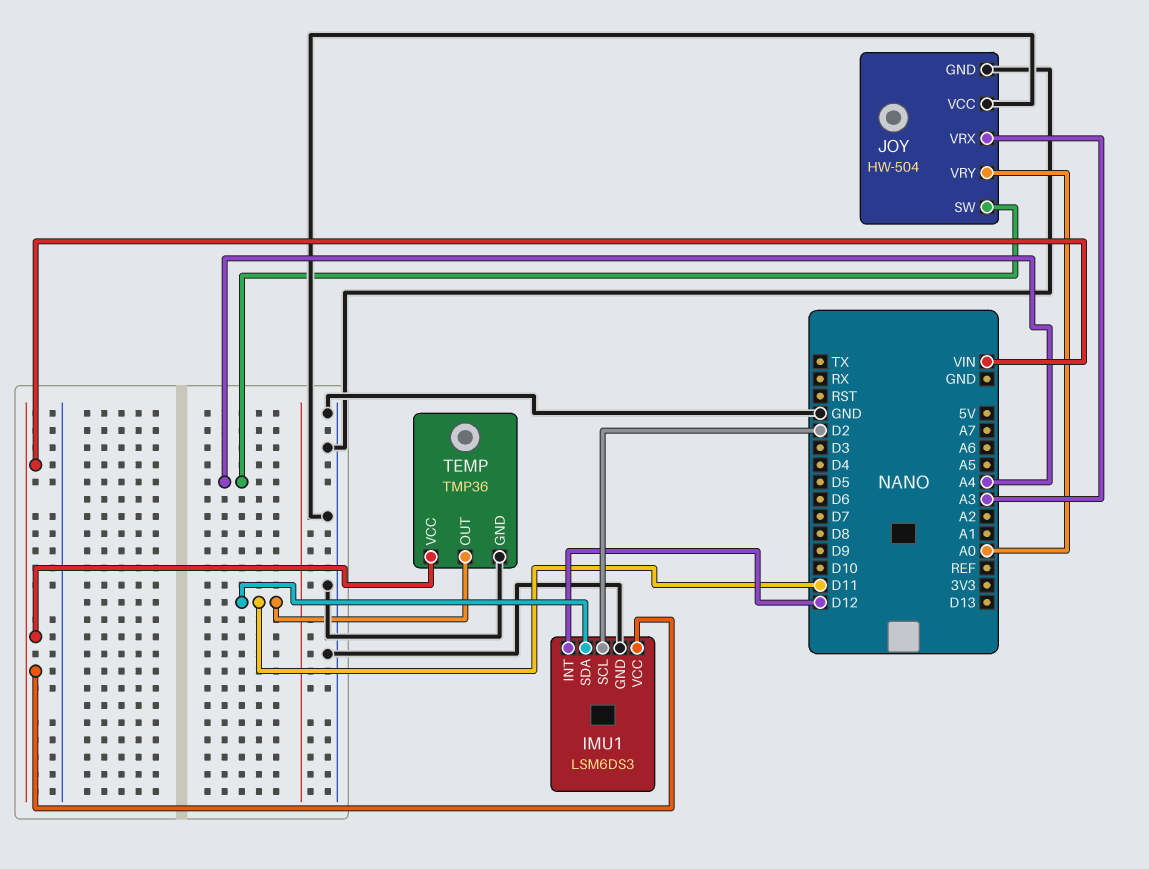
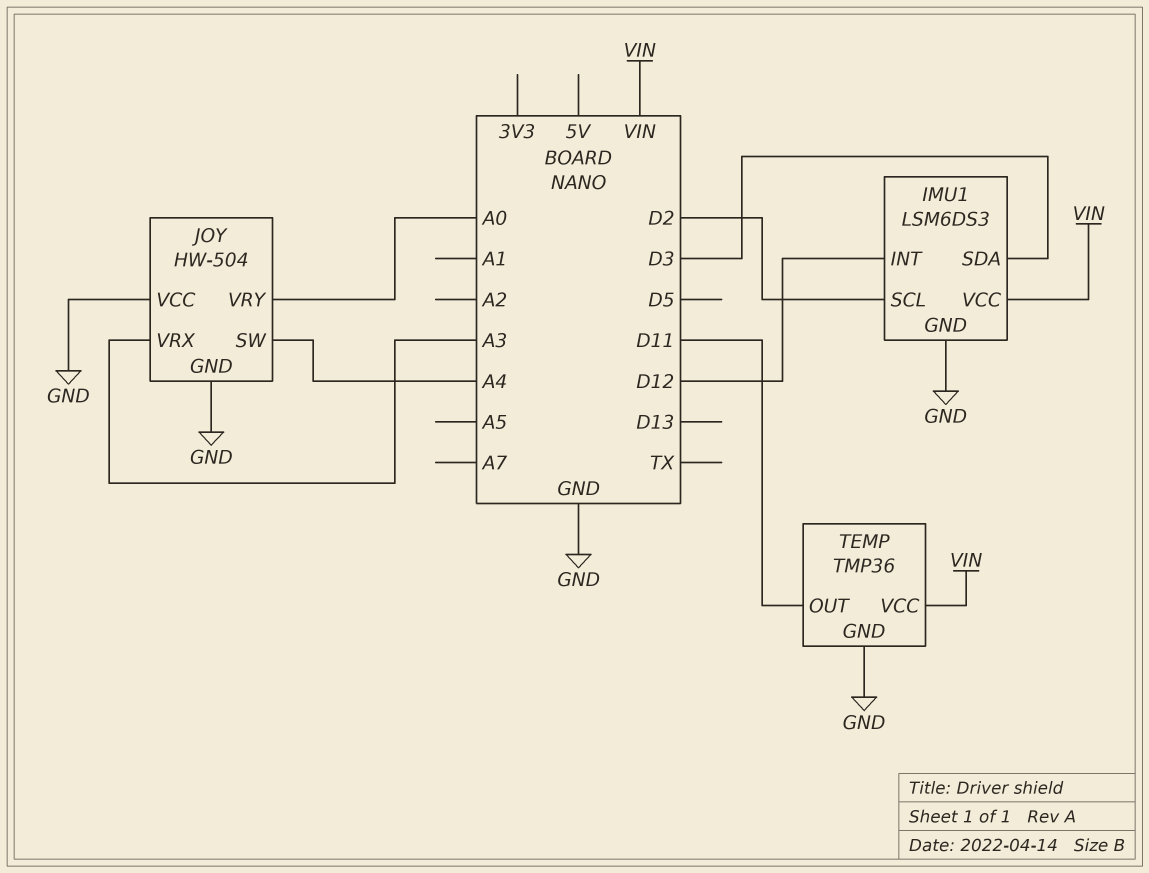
IMU1 pin SDA: D11 -> D3

